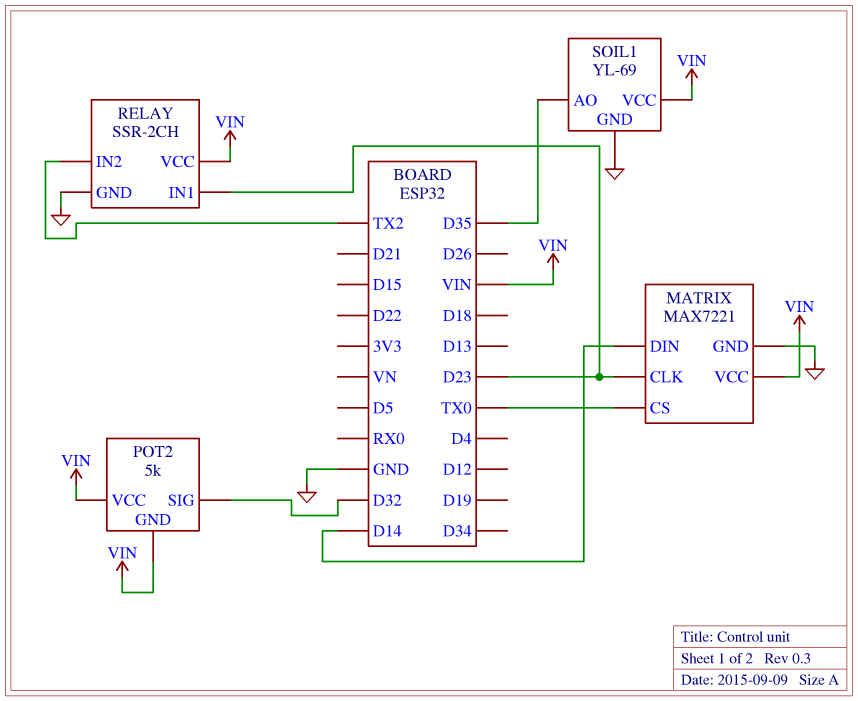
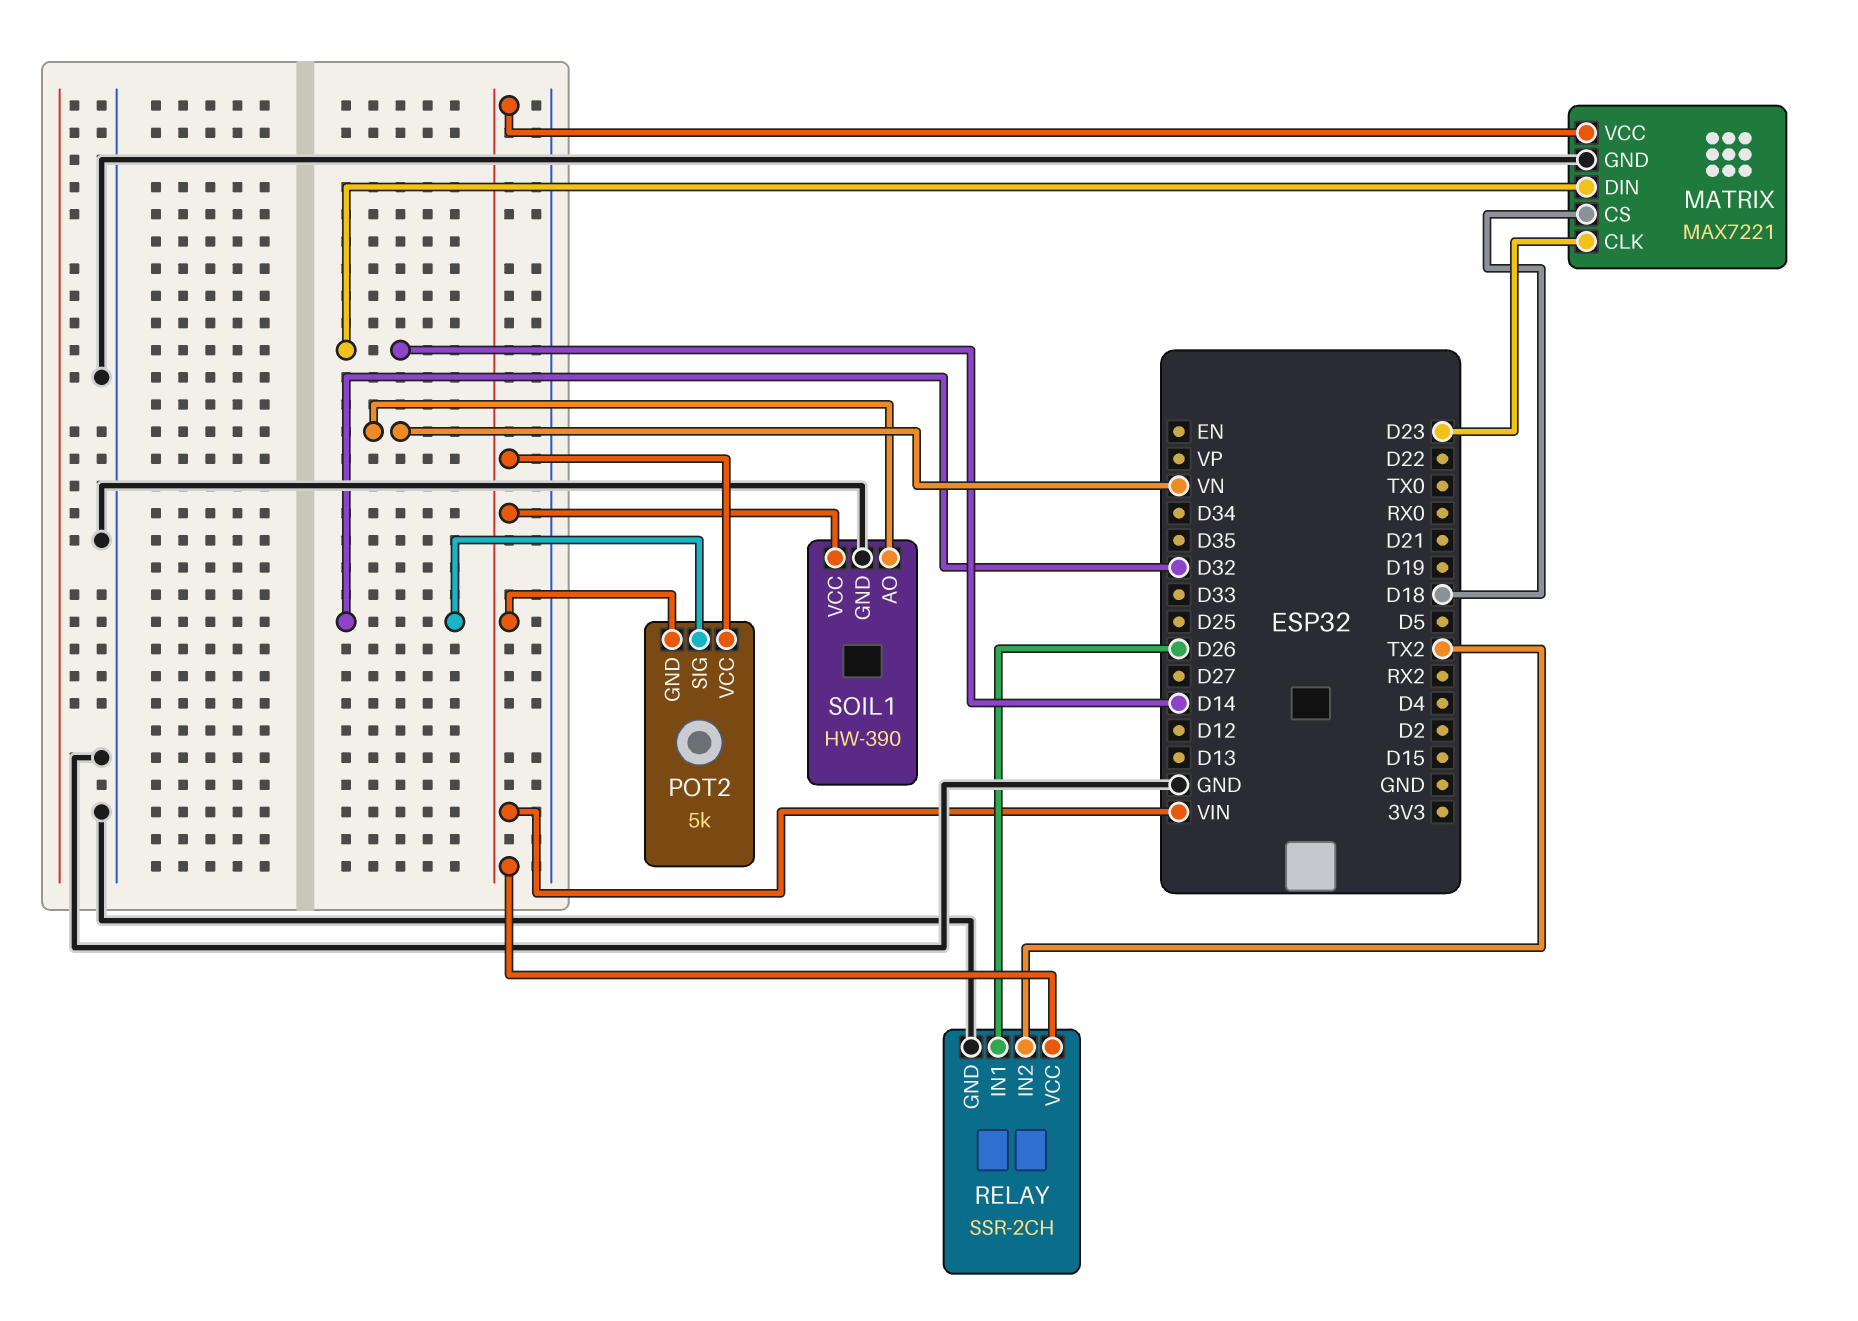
MATRIX pin CS: TX0 -> D18
RELAY pin IN1: D23 -> D26
SOIL1: YL-69 -> HW-390
SOIL1 pin AO: D35 -> VN

